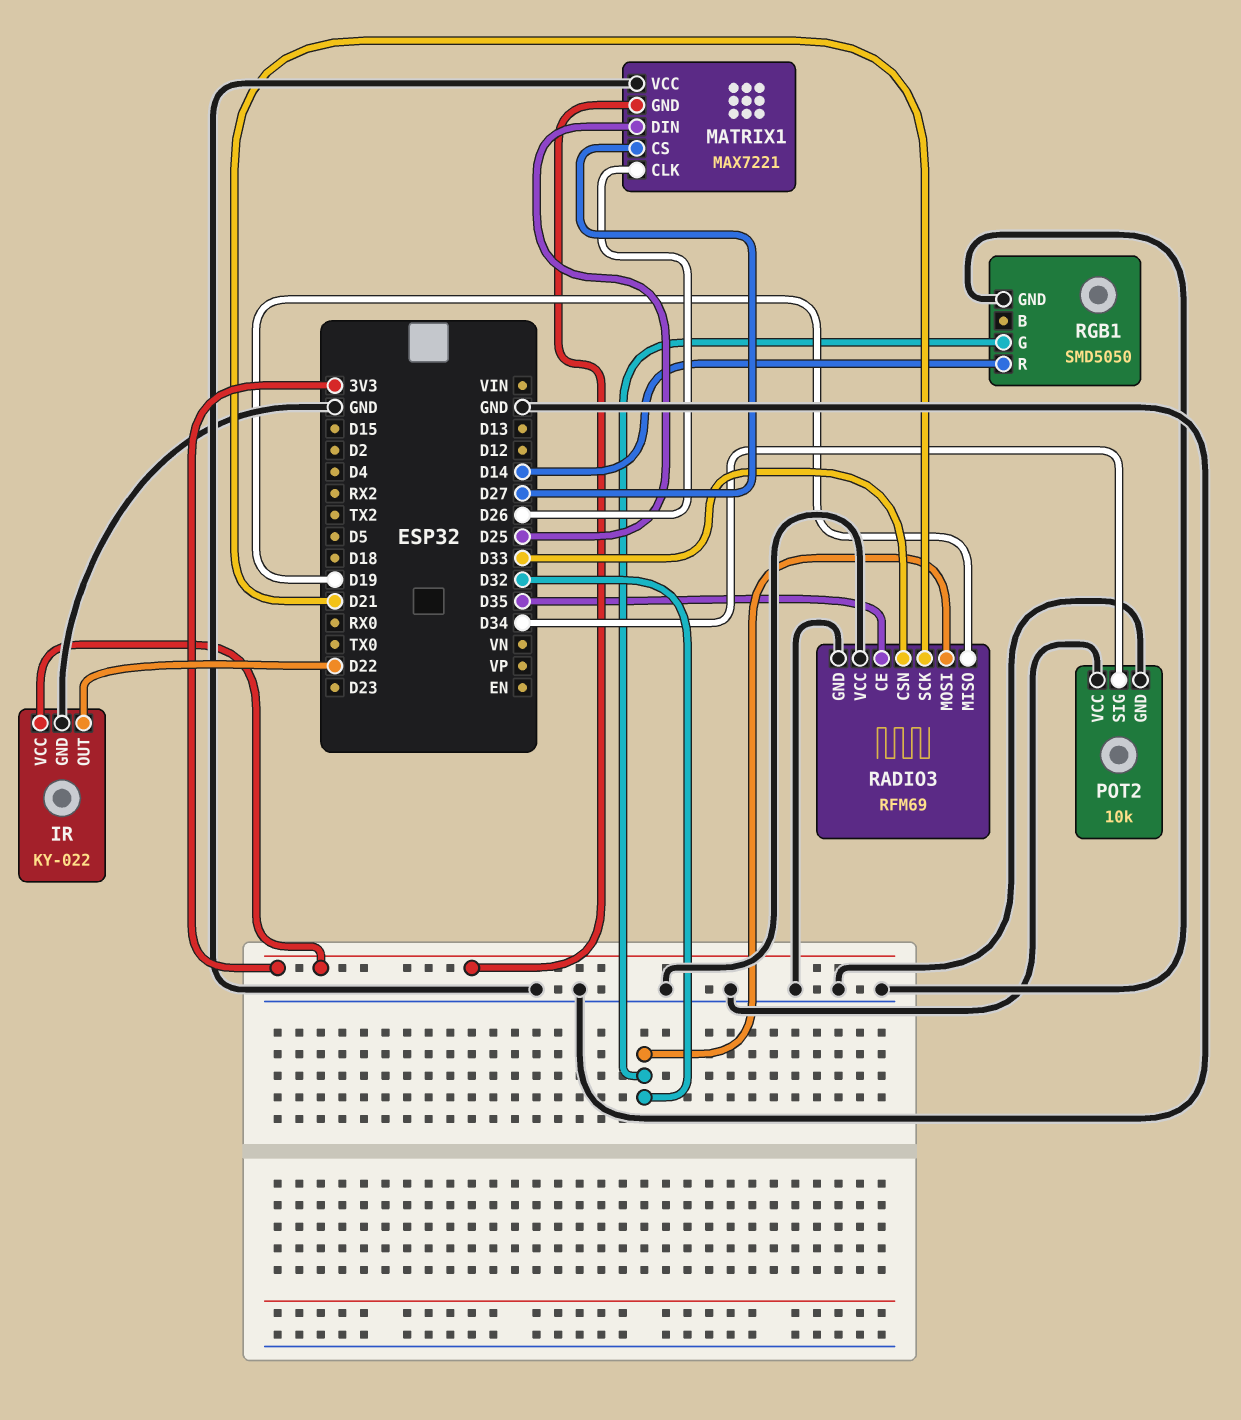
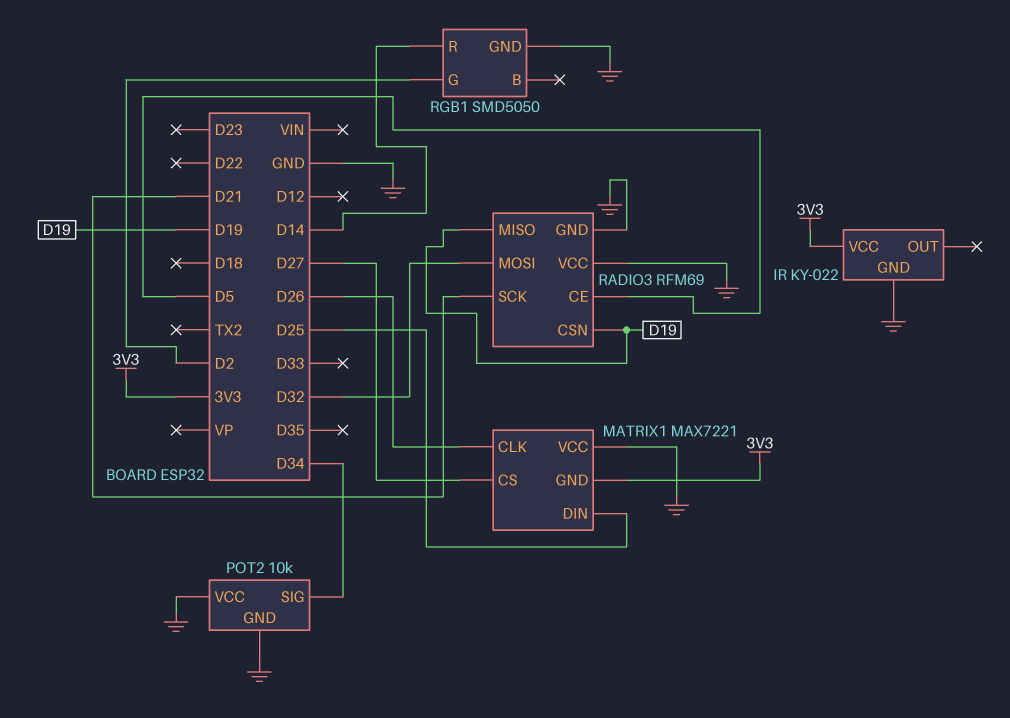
IR pin OUT: D22 -> none
RADIO3 pin CE: D35 -> D5
RADIO3 pin CSN: D33 -> D19
RGB1 pin G: D32 -> D2

